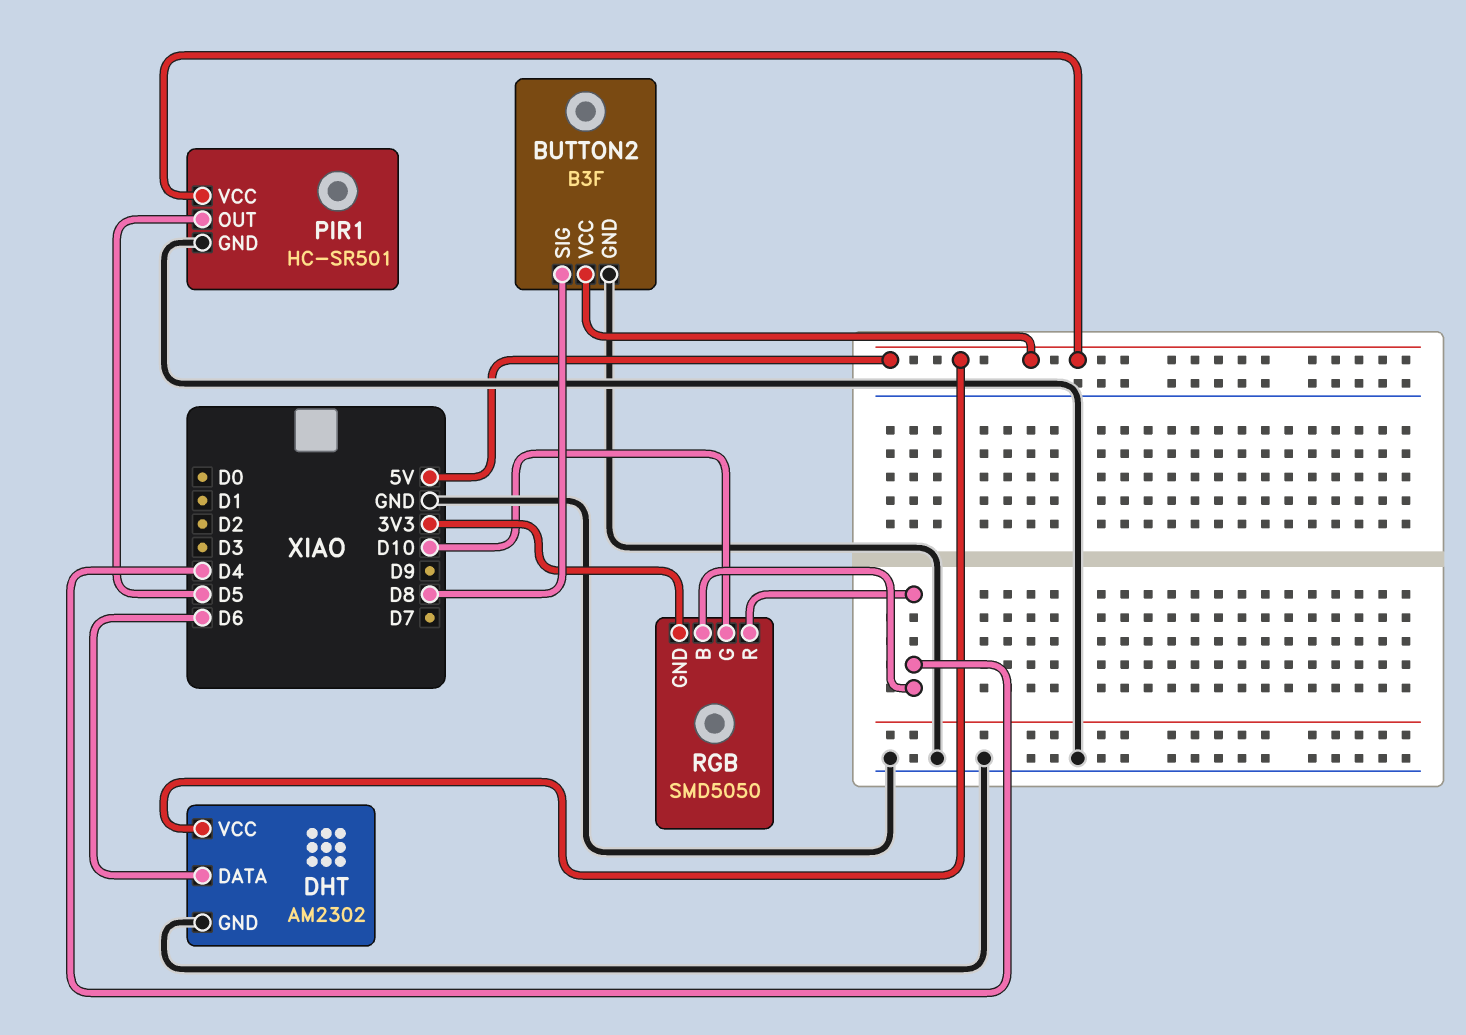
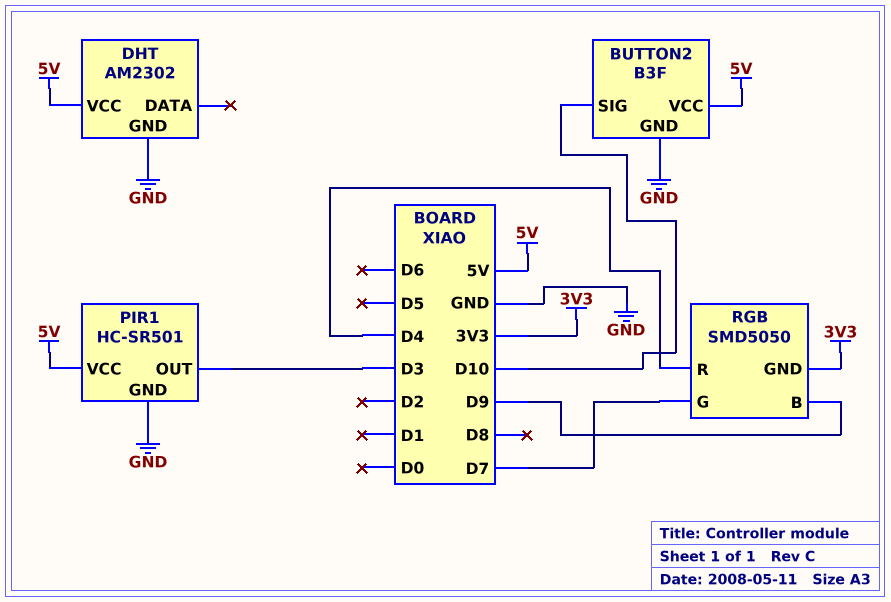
BUTTON2 pin SIG: D8 -> D10
DHT pin DATA: D6 -> none
PIR1 pin OUT: D5 -> D3
RGB pin B: D4 -> D9
RGB pin G: D10 -> D7

